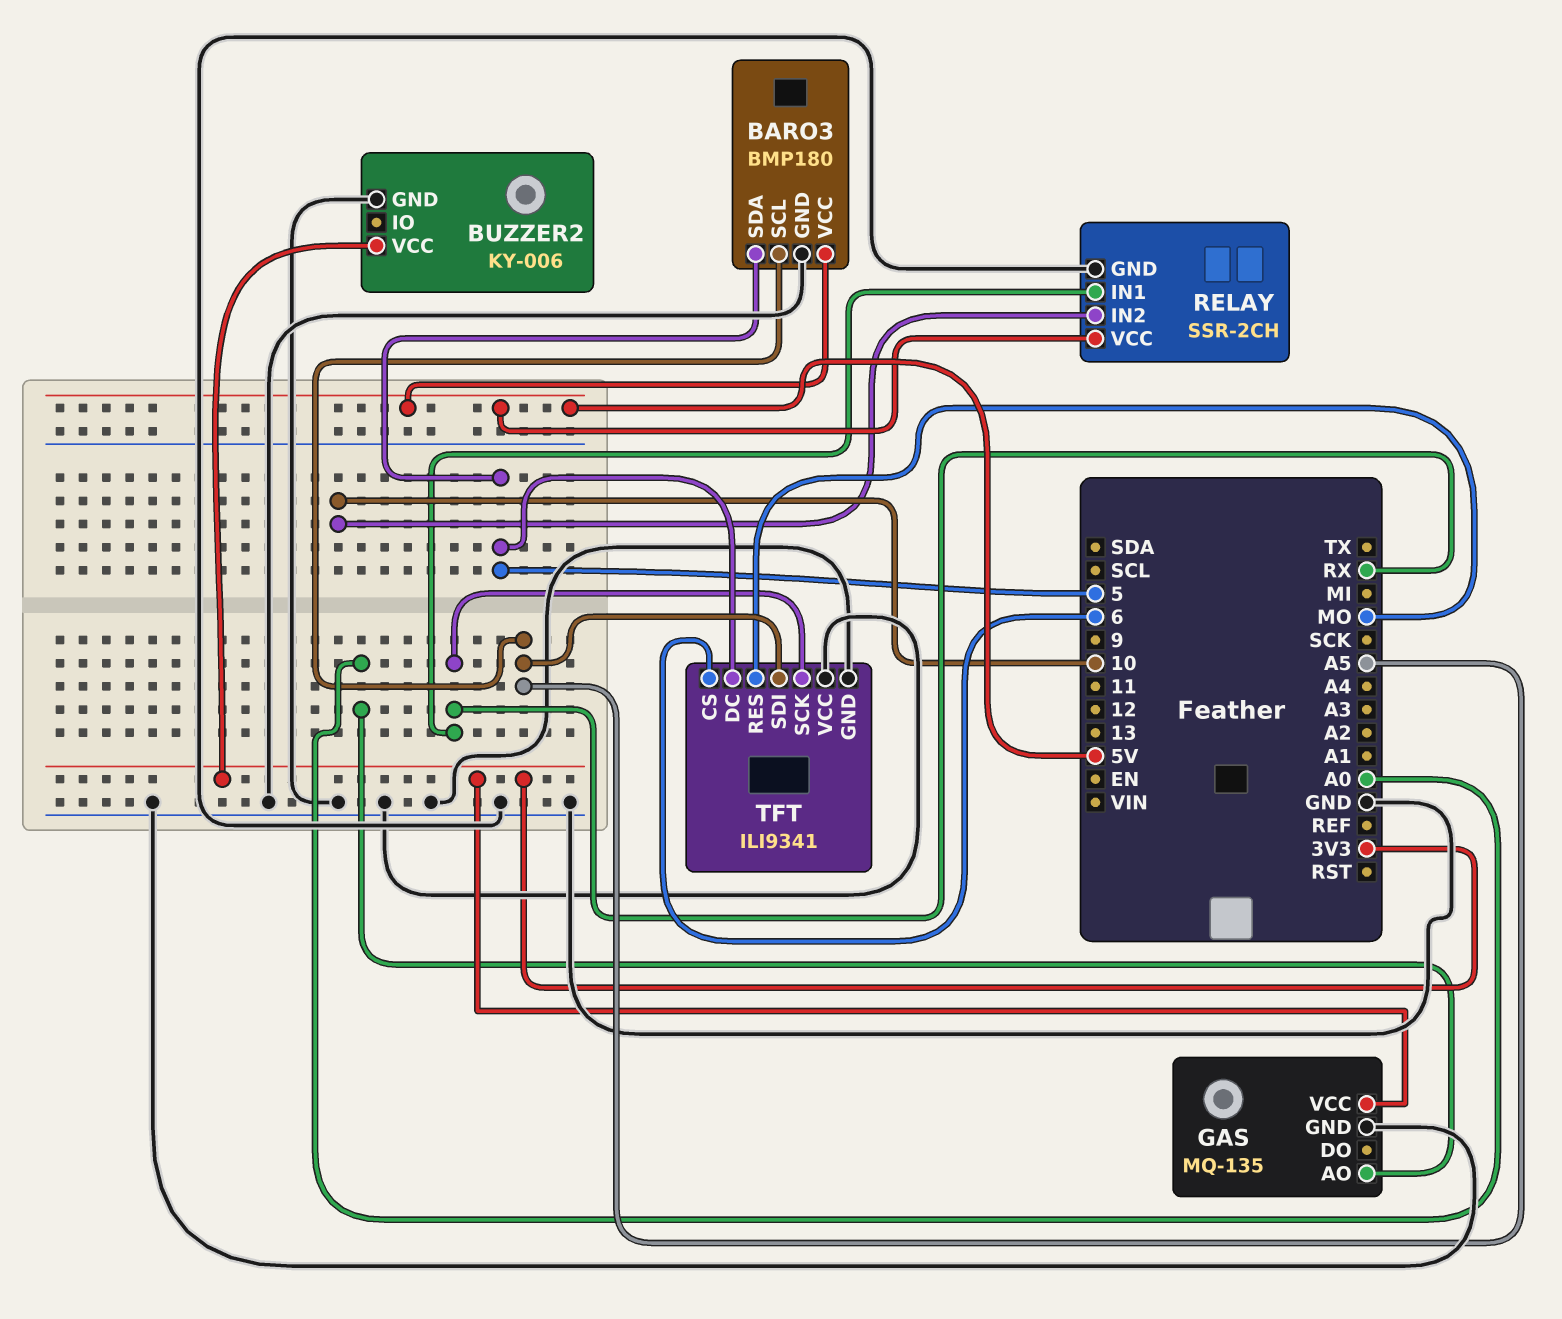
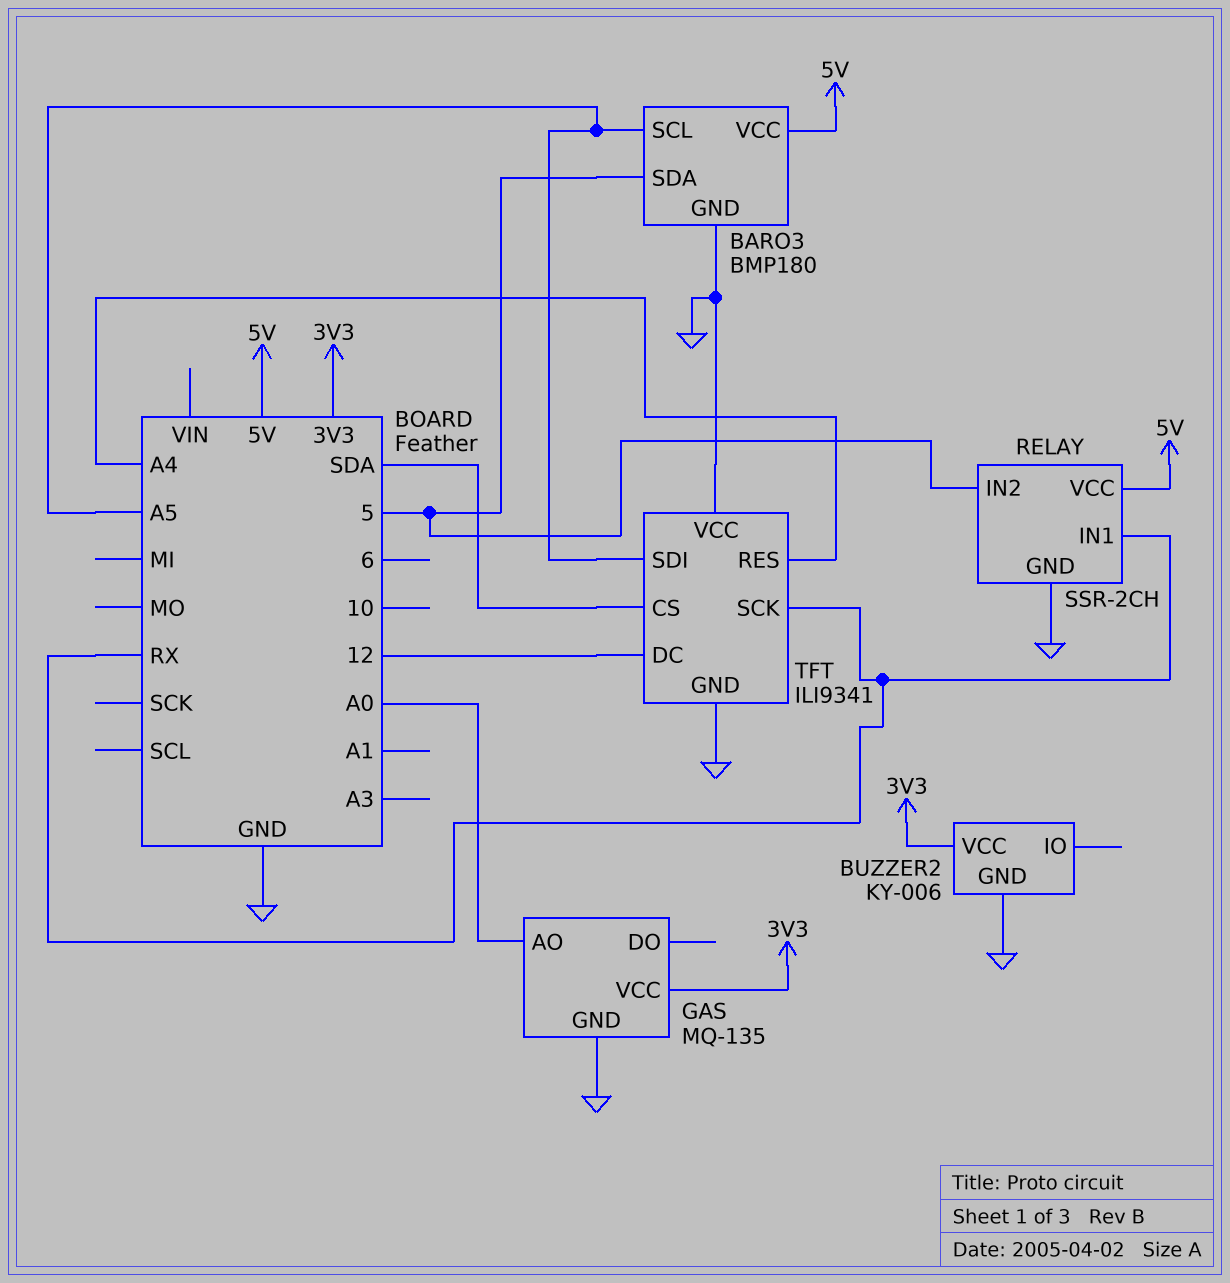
RELAY pin IN2: 10 -> 5
TFT pin CS: 6 -> SDA
TFT pin DC: 5 -> 12
TFT pin RES: MO -> A4

